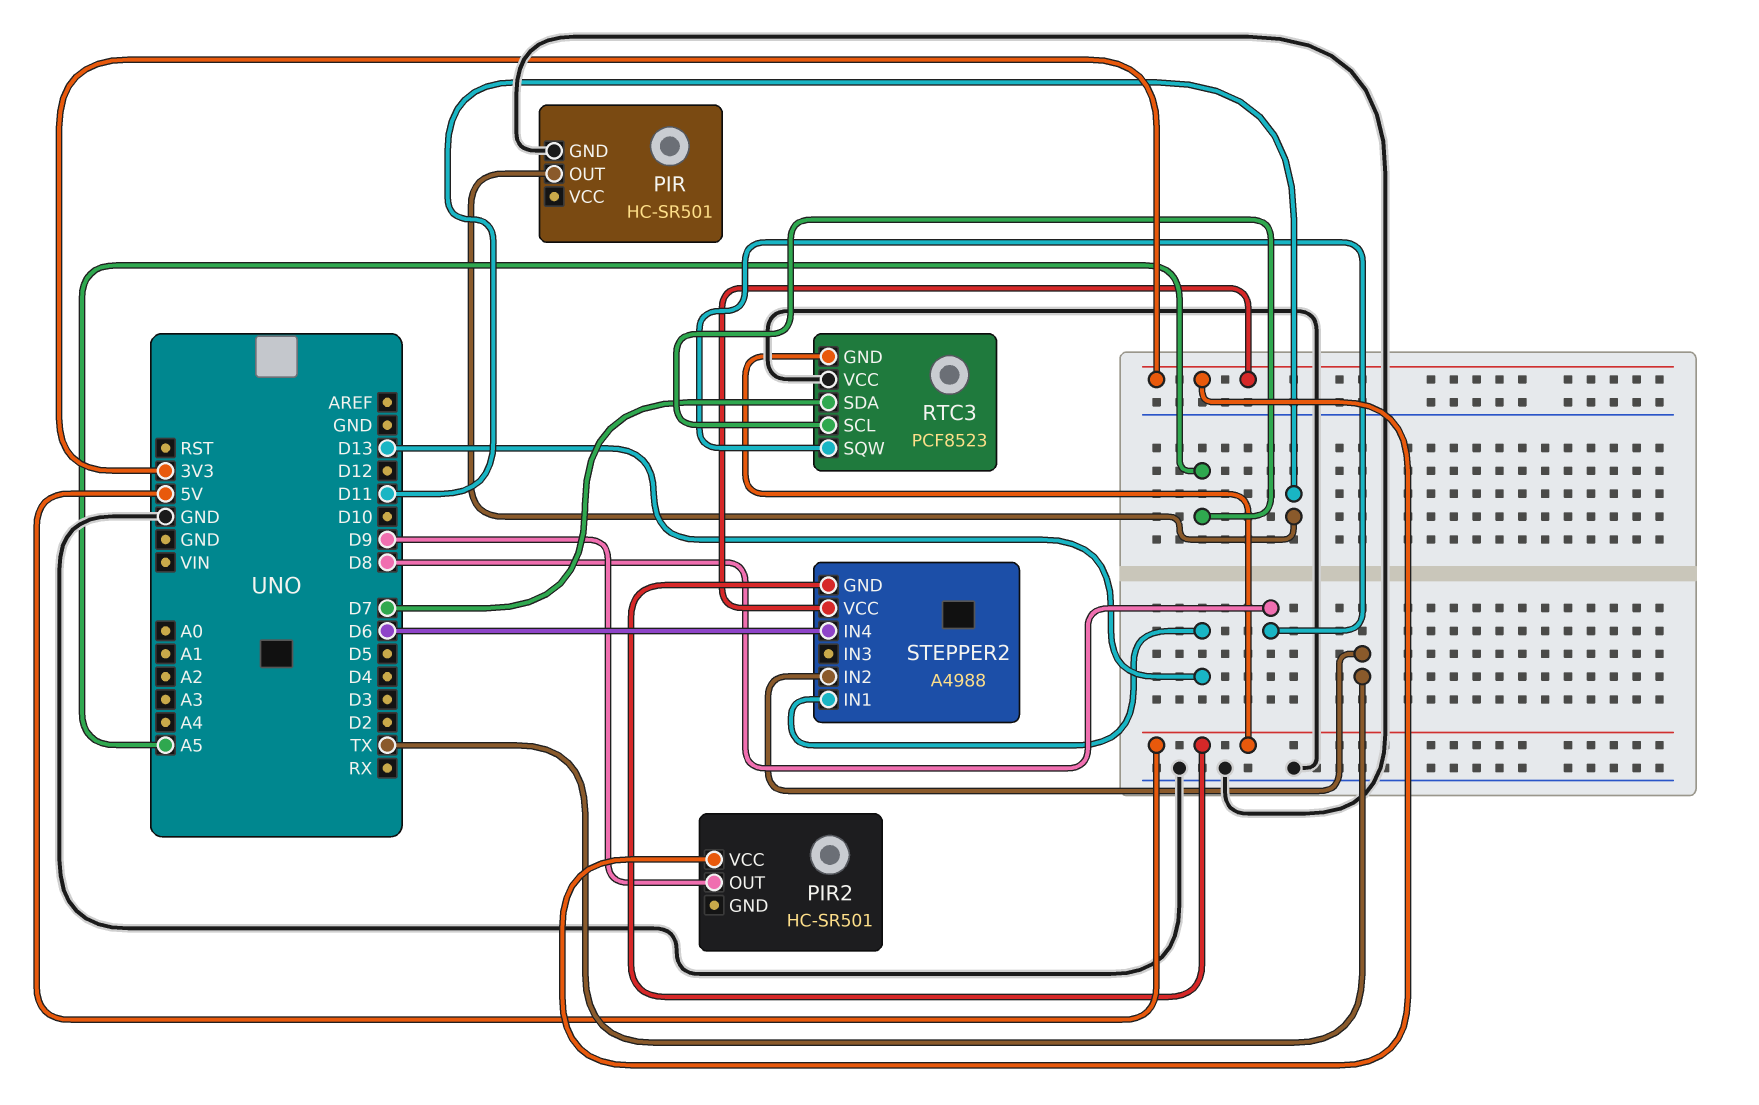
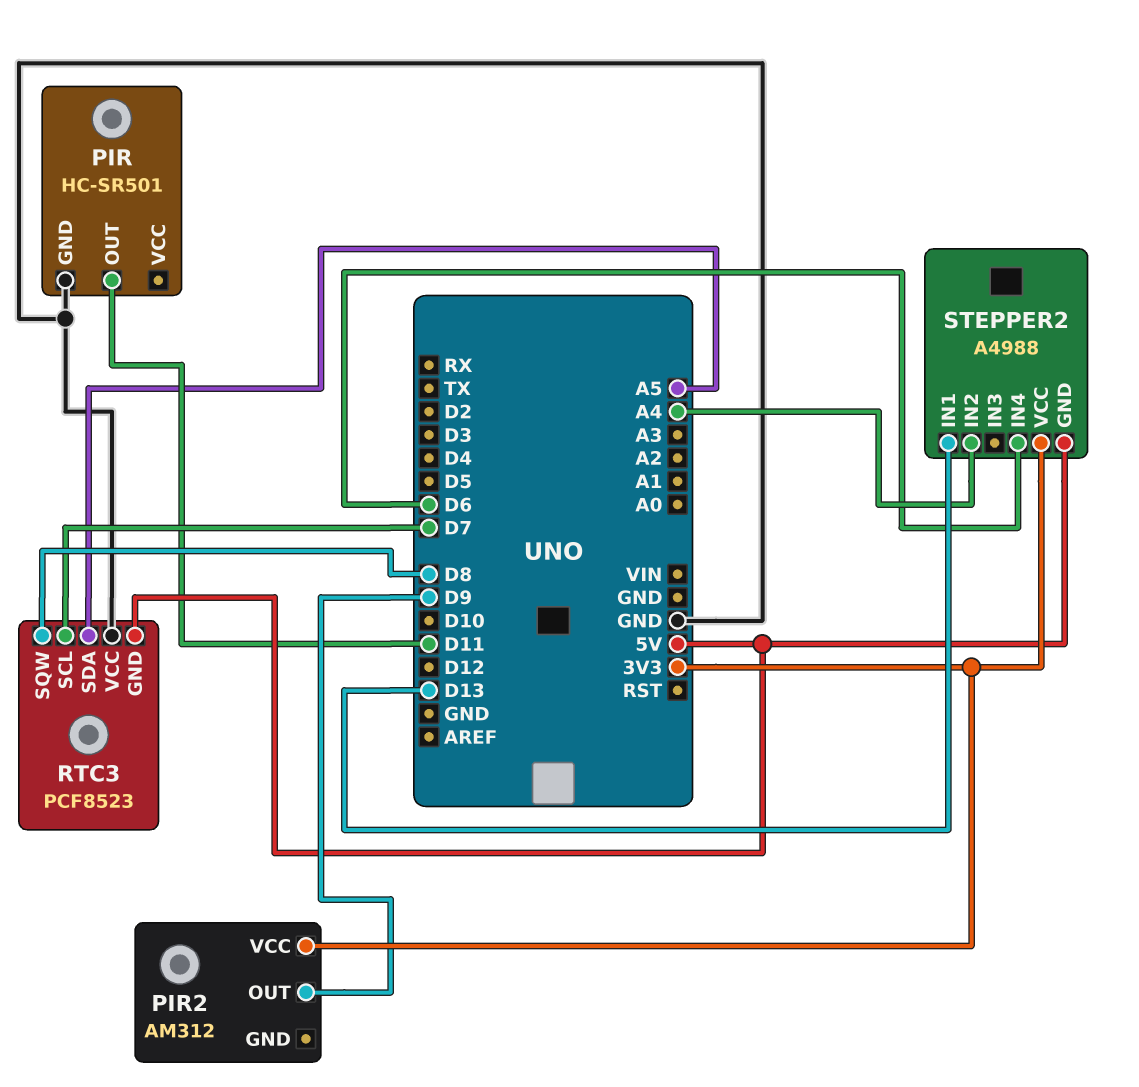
PIR2: HC-SR501 -> AM312
RTC3 pin SCL: A5 -> D7
RTC3 pin SDA: D7 -> A5
STEPPER2 pin IN2: TX -> A4

